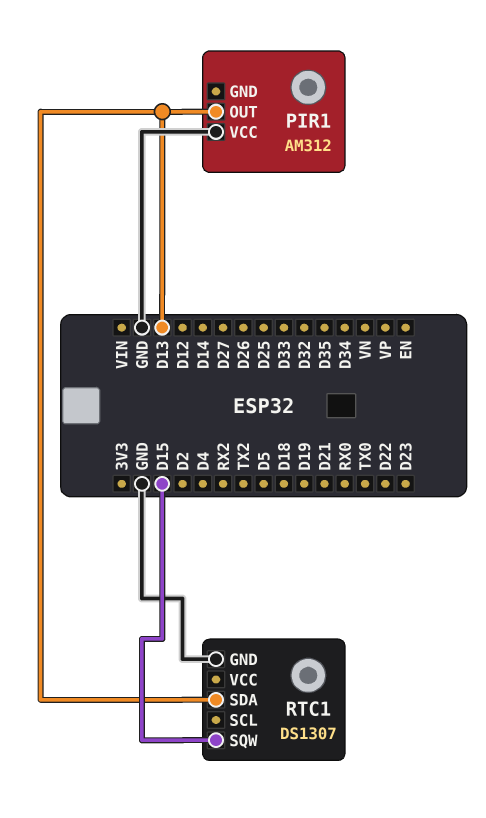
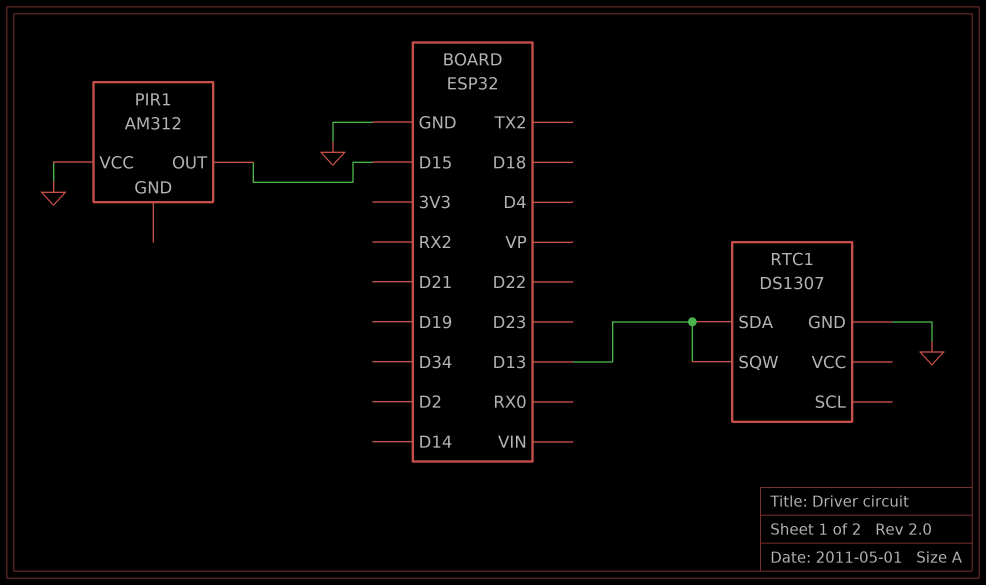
PIR1 pin OUT: D13 -> D15
RTC1 pin SQW: D15 -> D13

